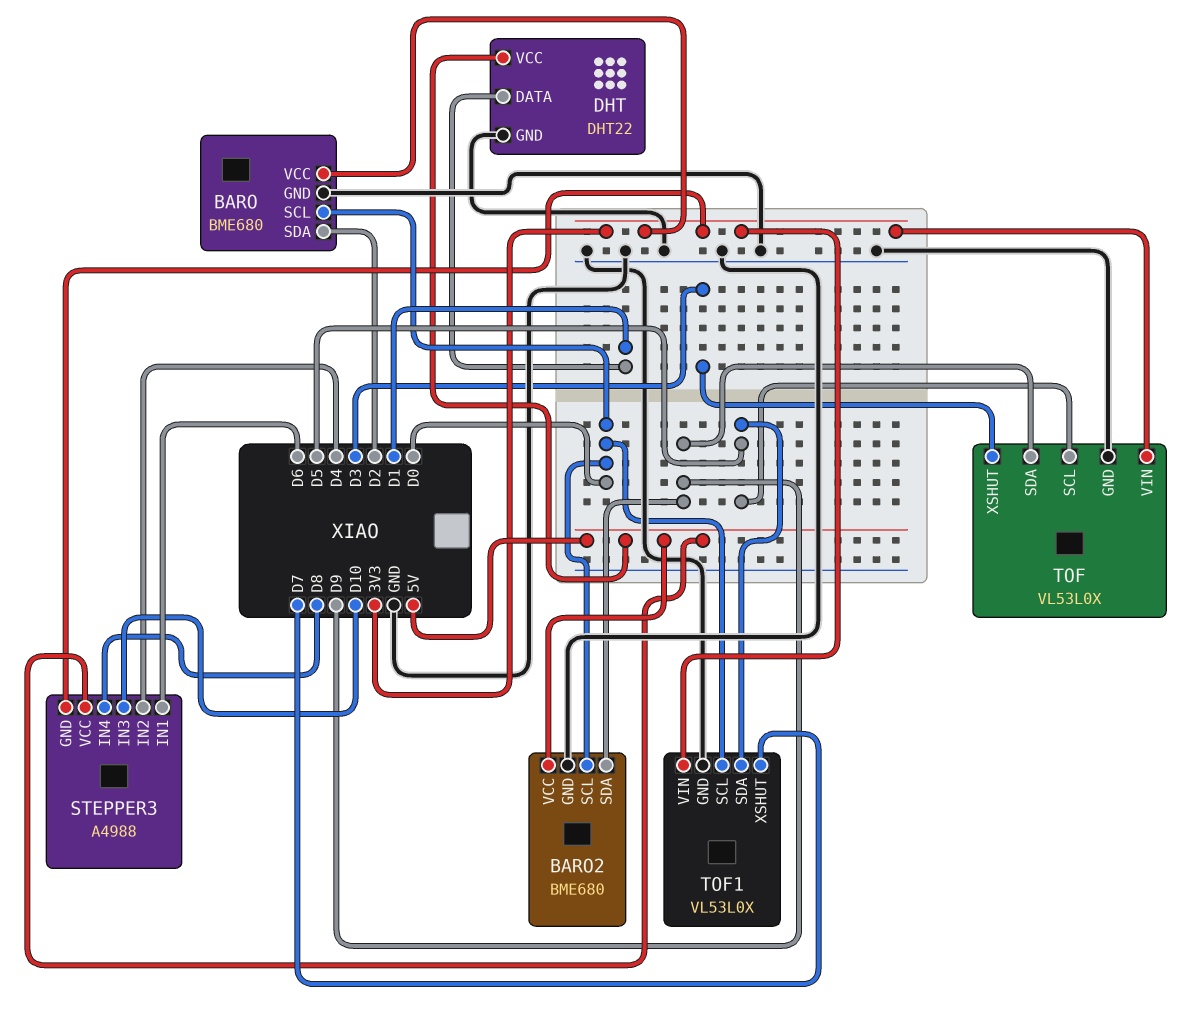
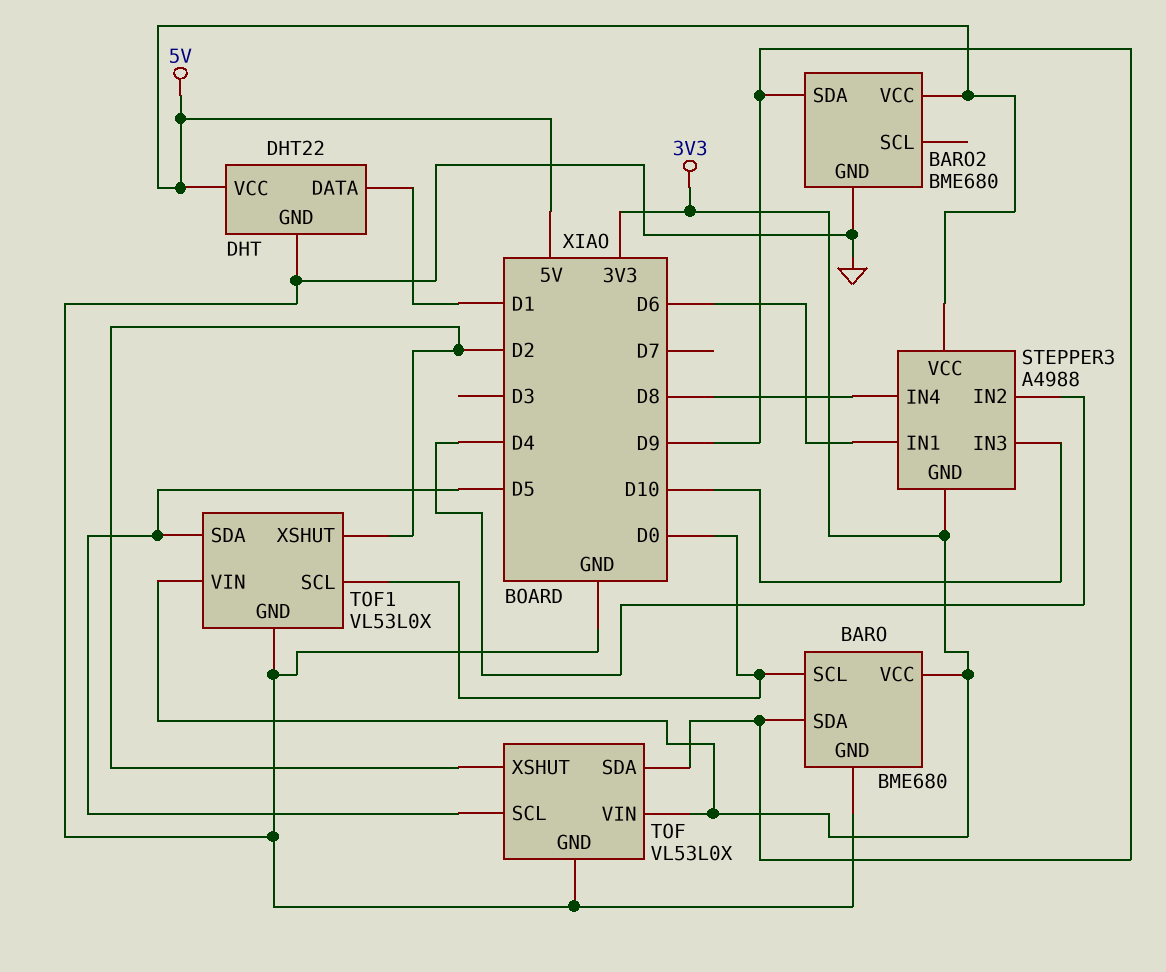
BARO pin SDA: D2 -> D9
BARO2 pin SCL: D0 -> none
TOF pin XSHUT: D3 -> D2
TOF1 pin XSHUT: D7 -> D2

